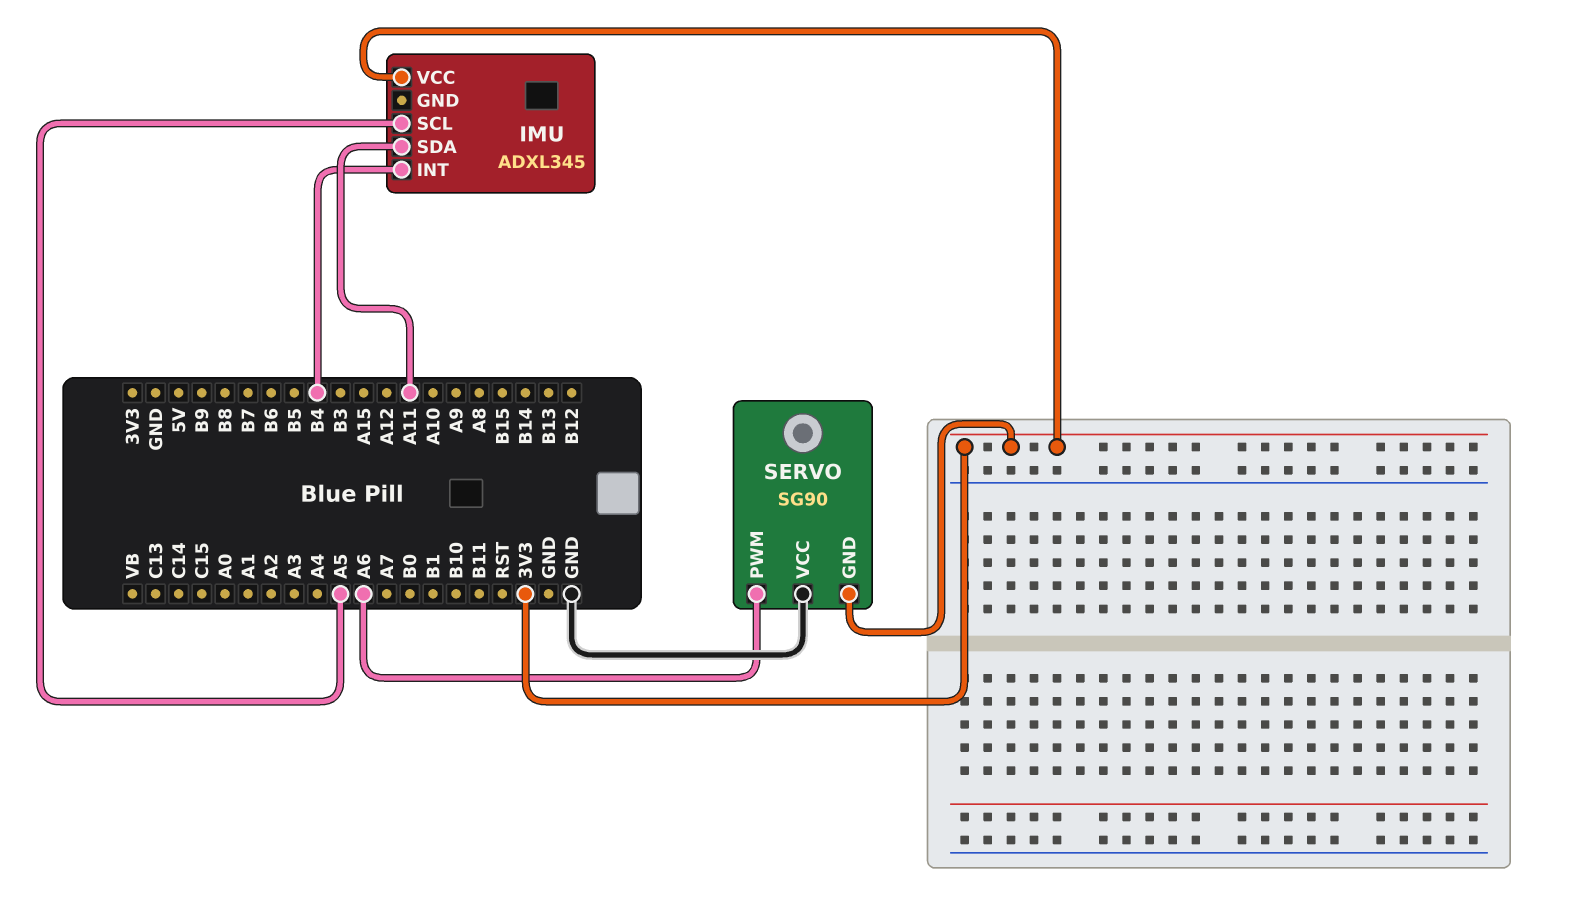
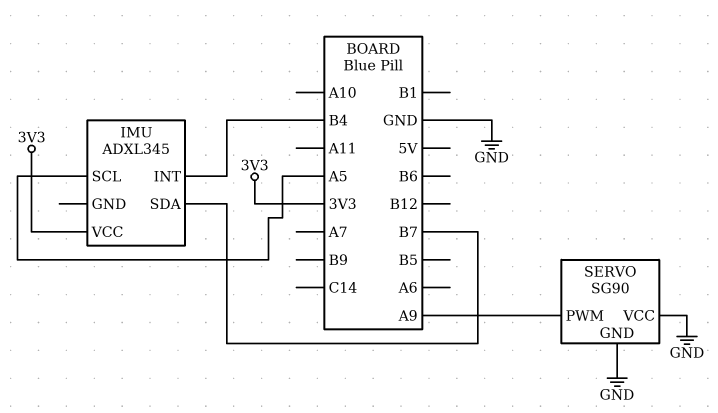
IMU pin SDA: A11 -> B7
SERVO pin GND: 3V3 -> GND
SERVO pin PWM: A6 -> A9

